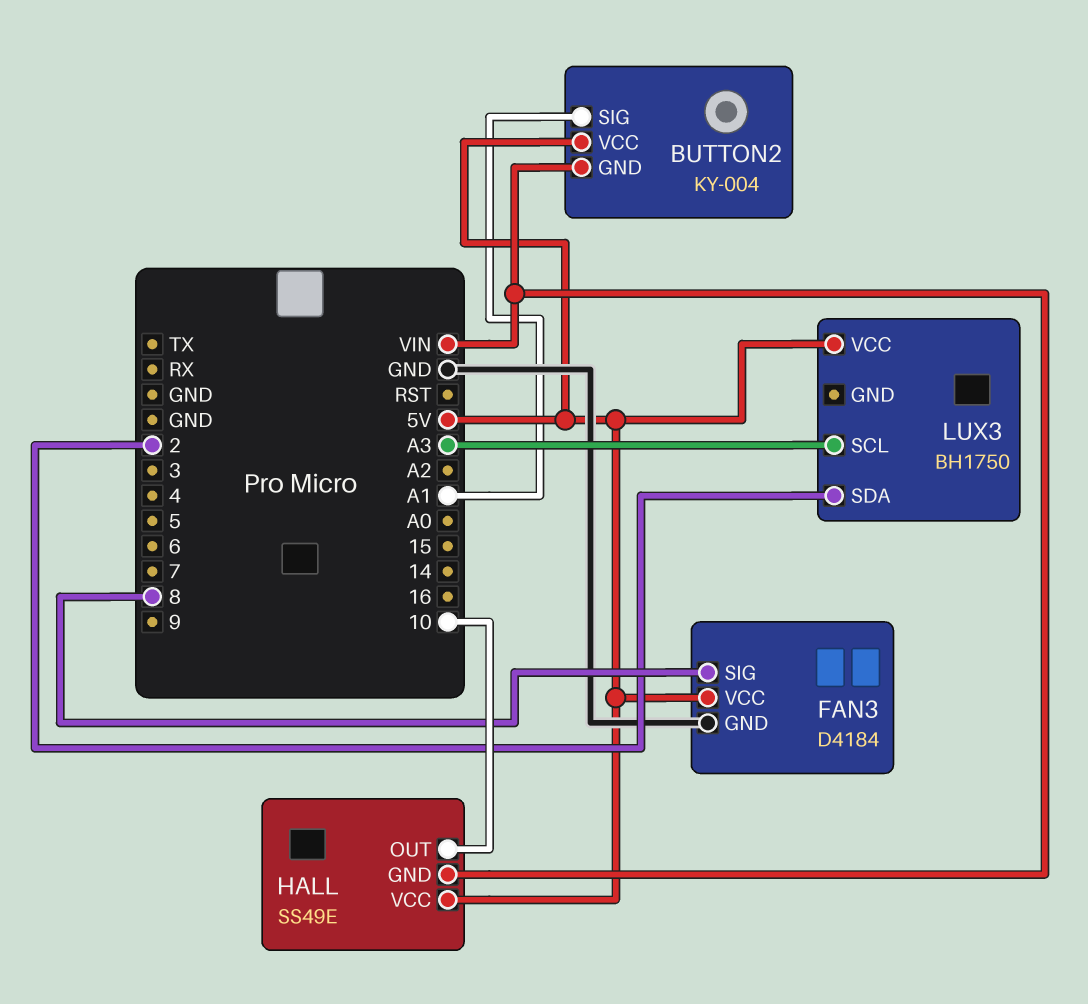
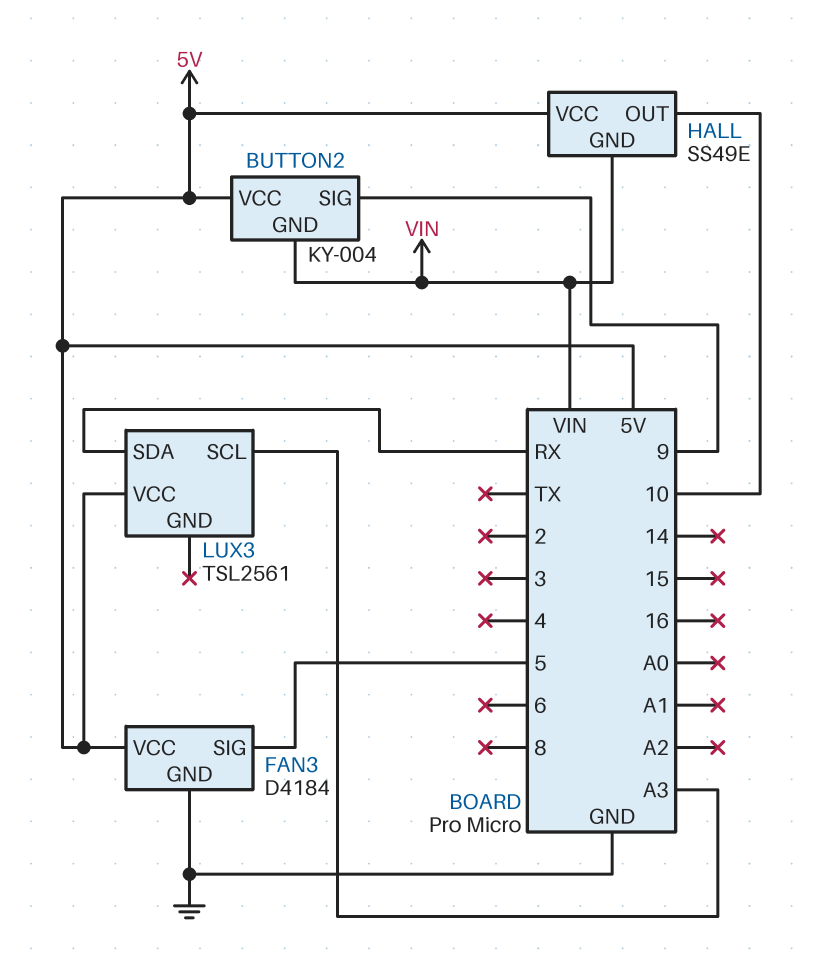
BUTTON2 pin SIG: A1 -> 9
FAN3 pin SIG: 8 -> 5
LUX3: BH1750 -> TSL2561
LUX3 pin SDA: 2 -> RX

